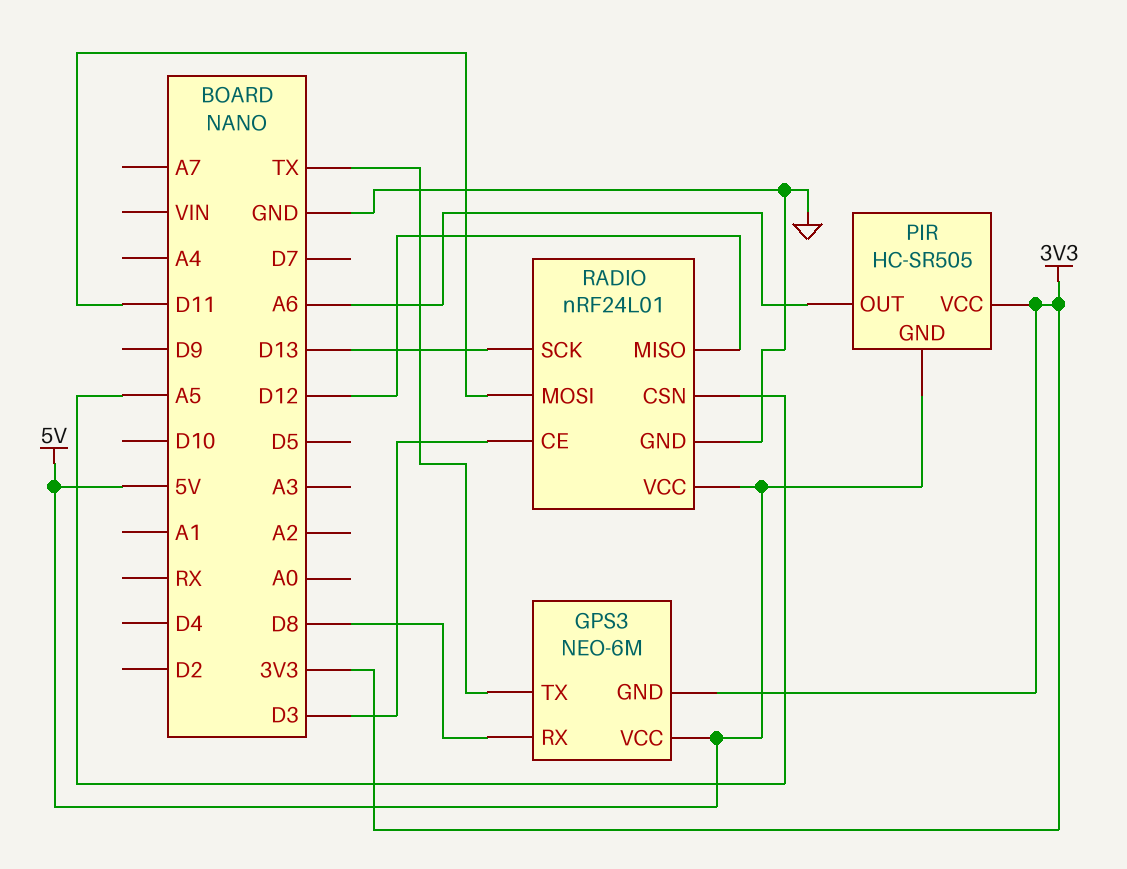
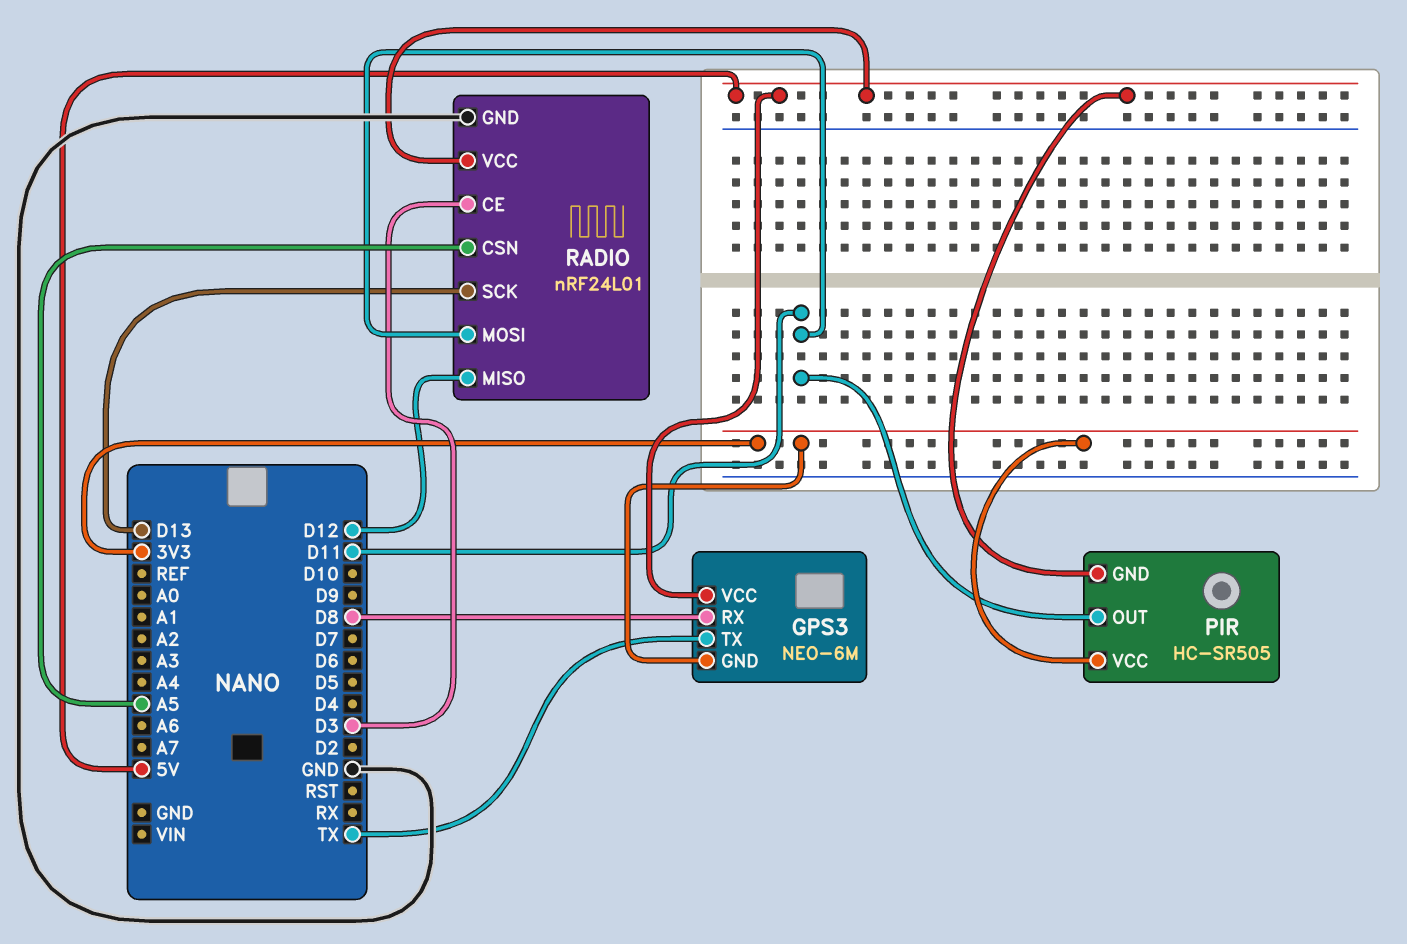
PIR pin OUT: A6 -> D11

